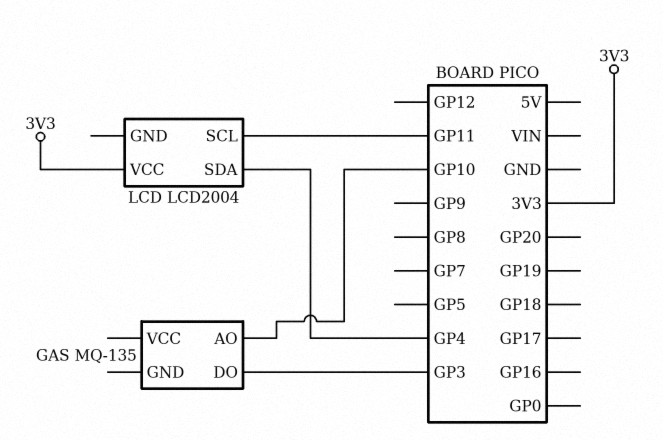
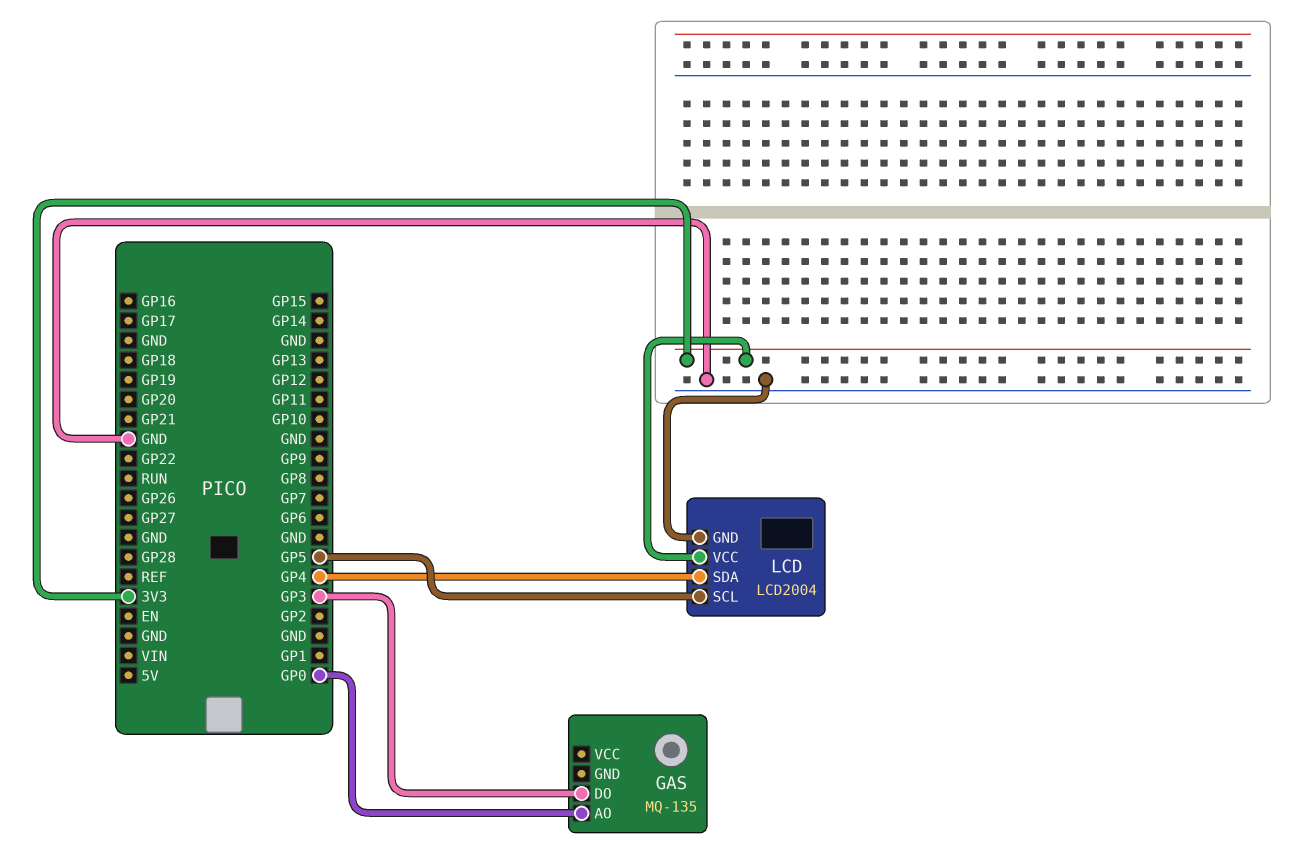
GAS pin AO: GP10 -> GP0
LCD pin GND: none -> GND
LCD pin SCL: GP11 -> GP5

